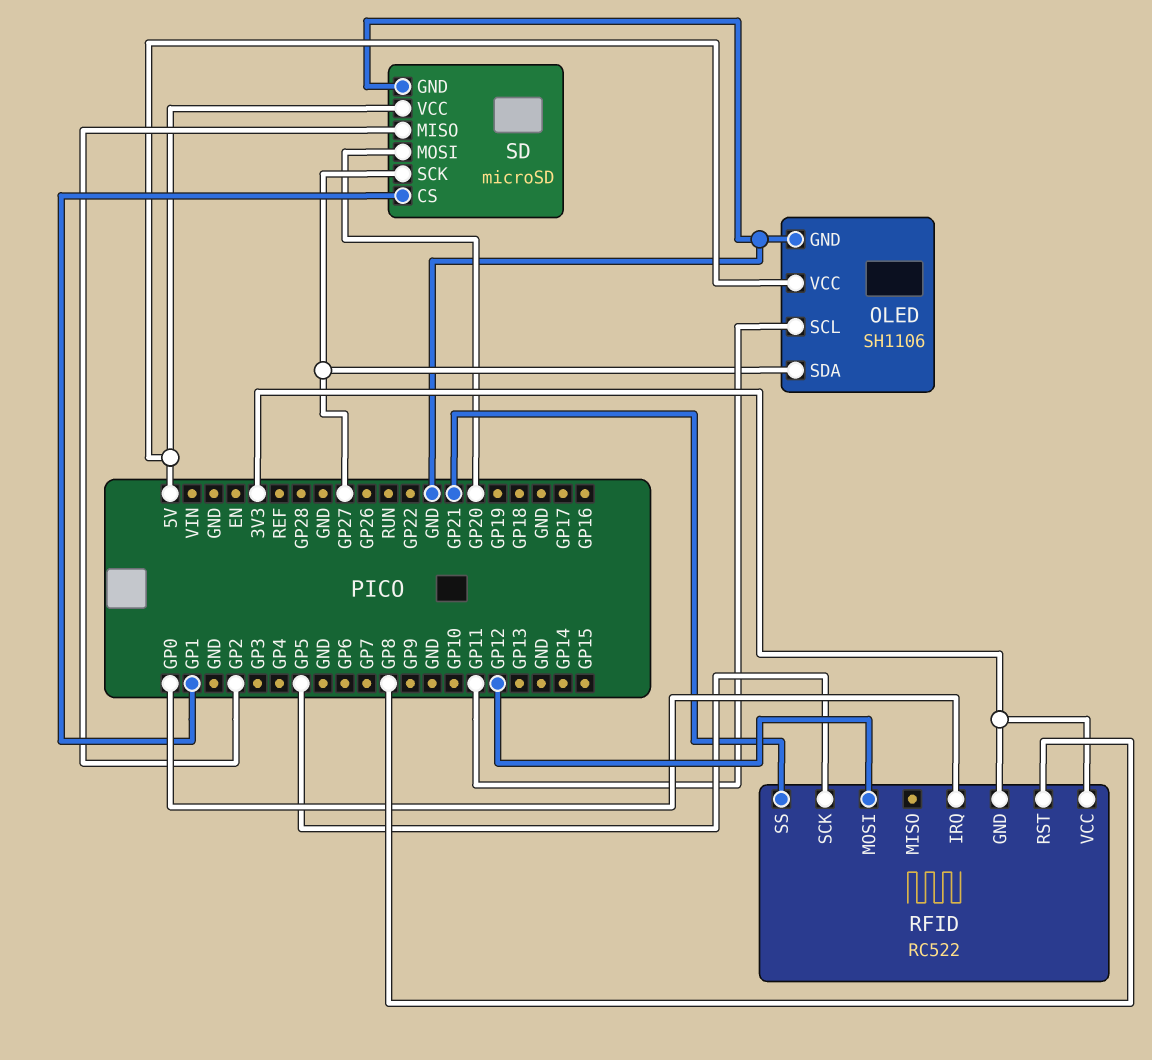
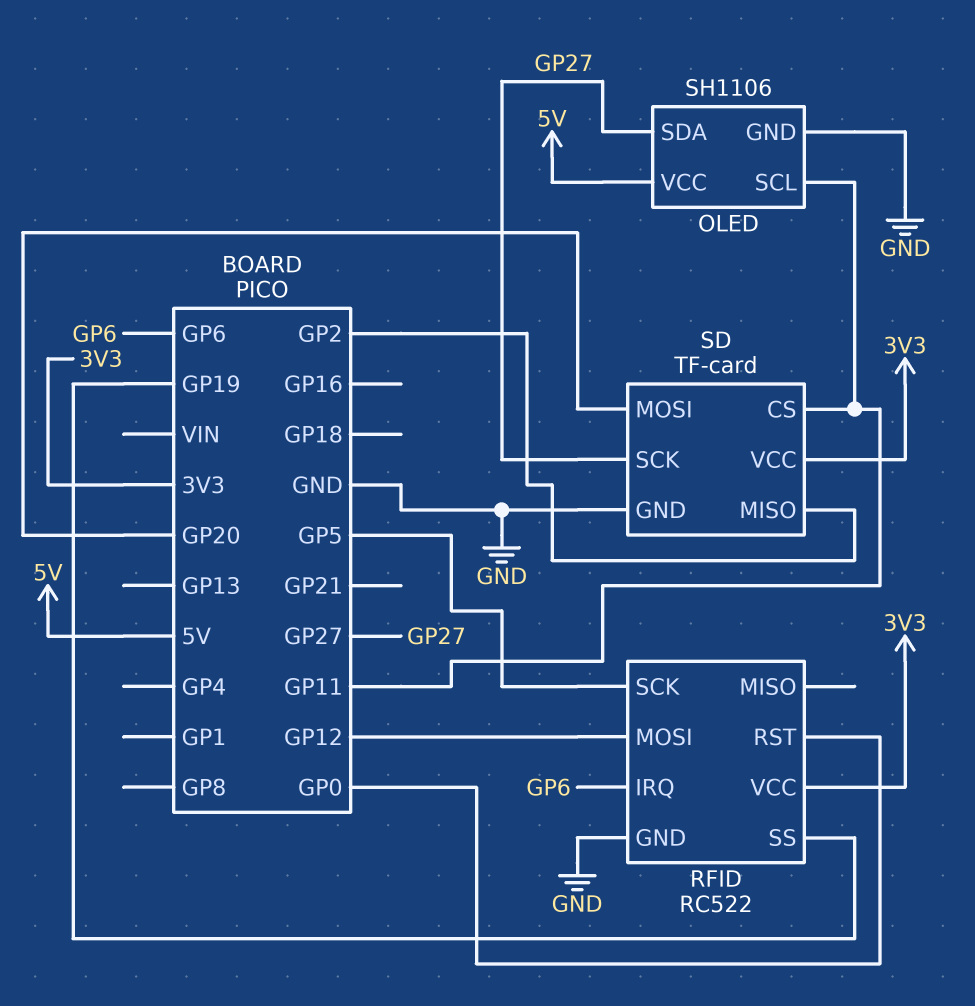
RFID pin GND: 3V3 -> GND
RFID pin IRQ: GP0 -> GP6
RFID pin RST: GP8 -> GP0
RFID pin SS: GP21 -> GP19
SD: microSD -> TF-card
SD pin CS: GP1 -> GP11
SD pin VCC: 5V -> 3V3

